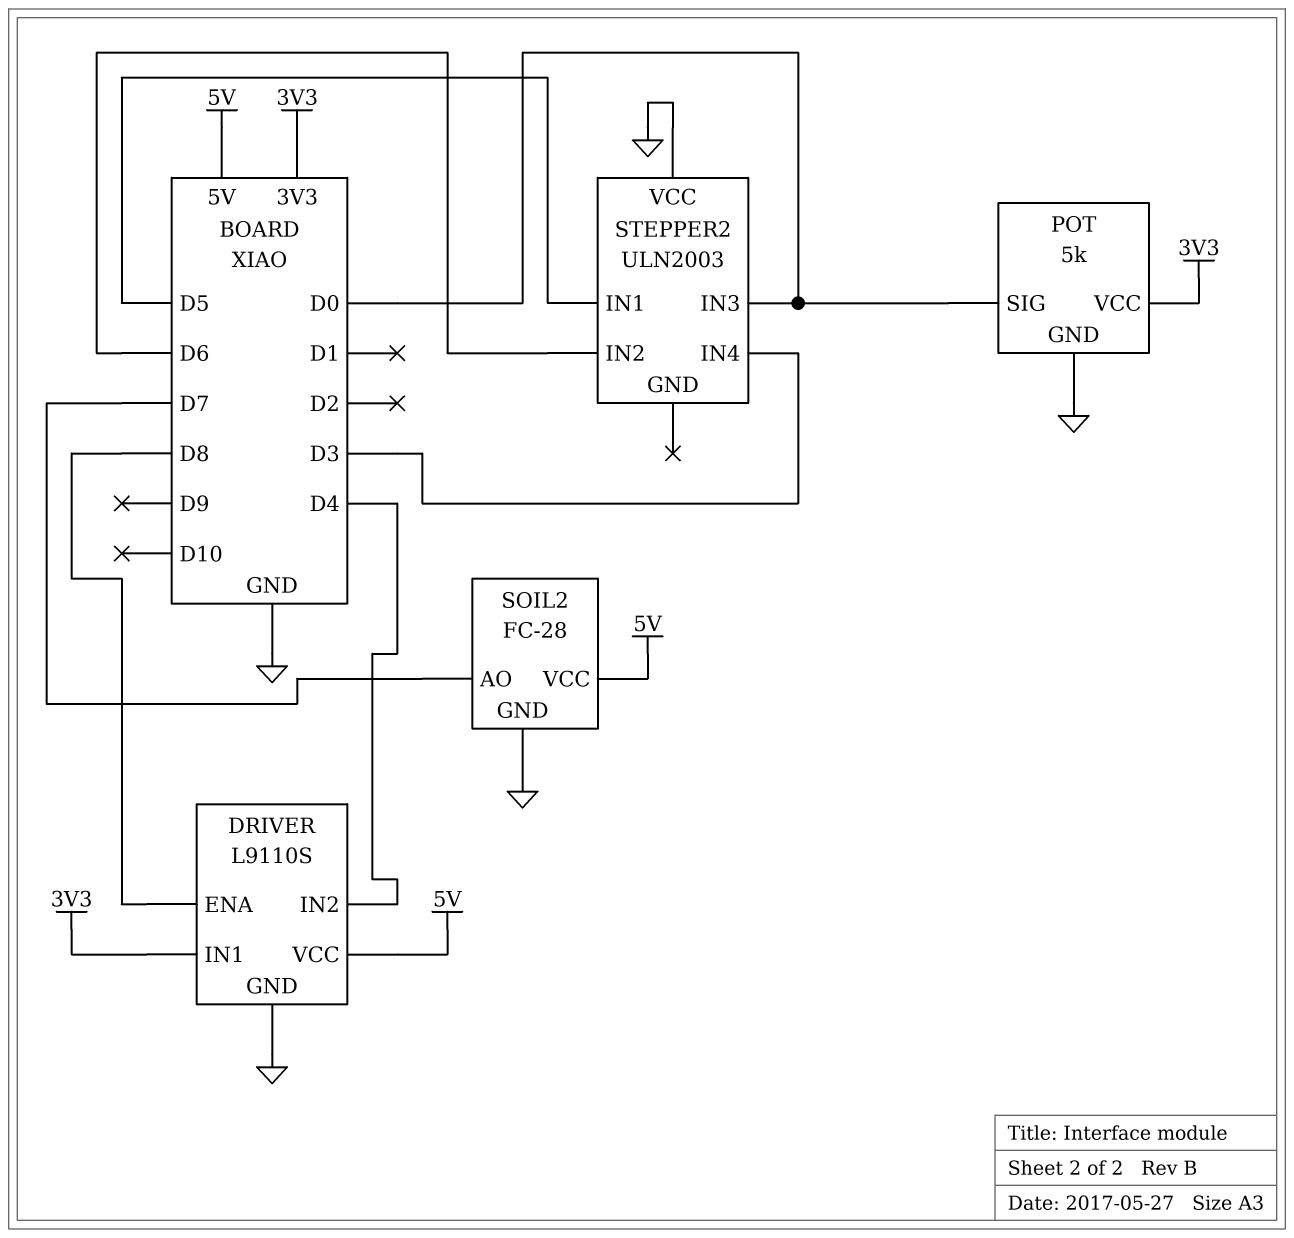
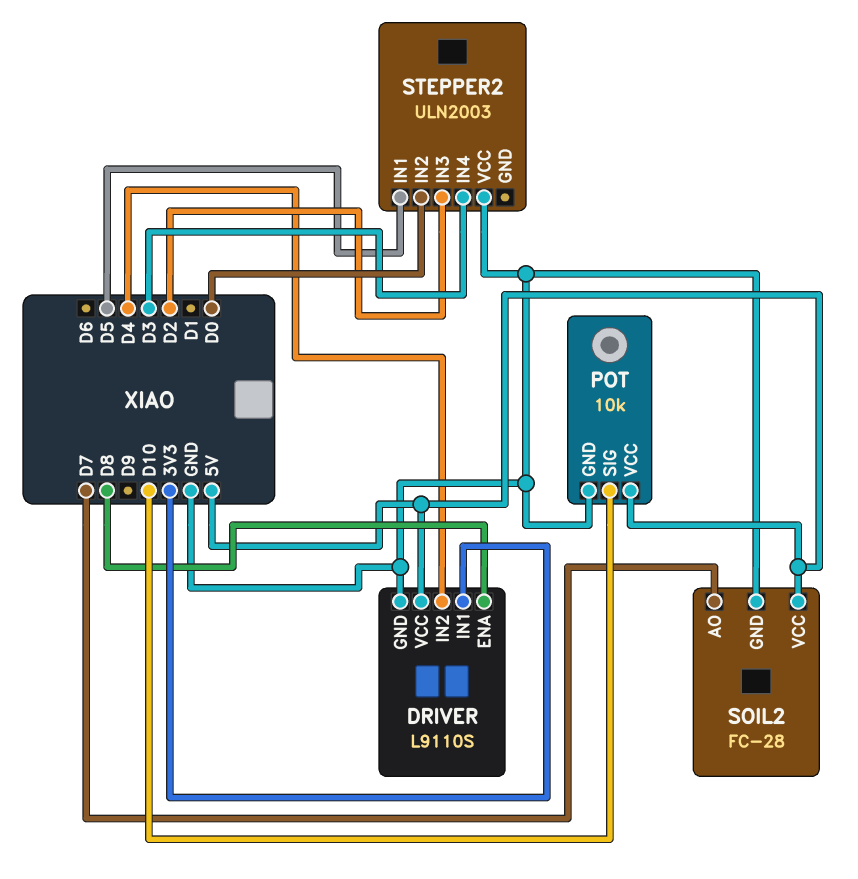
POT: 5k -> 10k
POT pin SIG: D0 -> D10
POT pin VCC: 3V3 -> 5V
STEPPER2 pin IN2: D6 -> D0
STEPPER2 pin IN3: D0 -> D2

